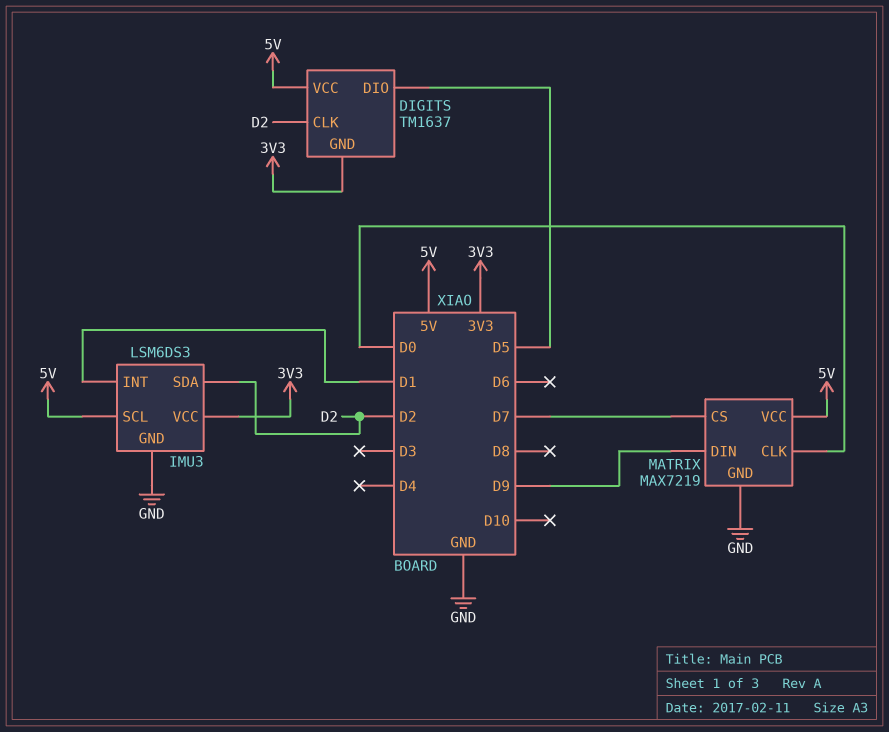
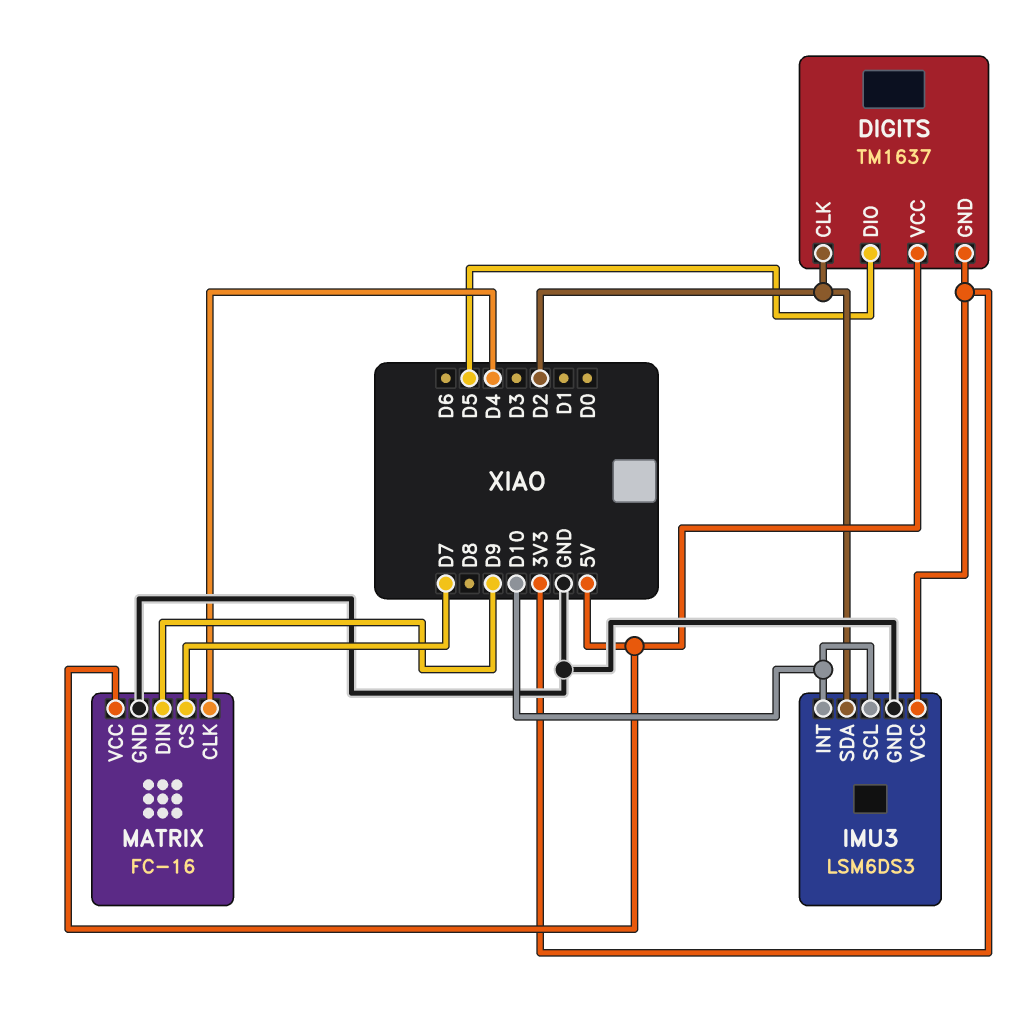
IMU3 pin INT: D1 -> D10
IMU3 pin SCL: 5V -> D10
MATRIX: MAX7219 -> FC-16
MATRIX pin CLK: D0 -> D4

